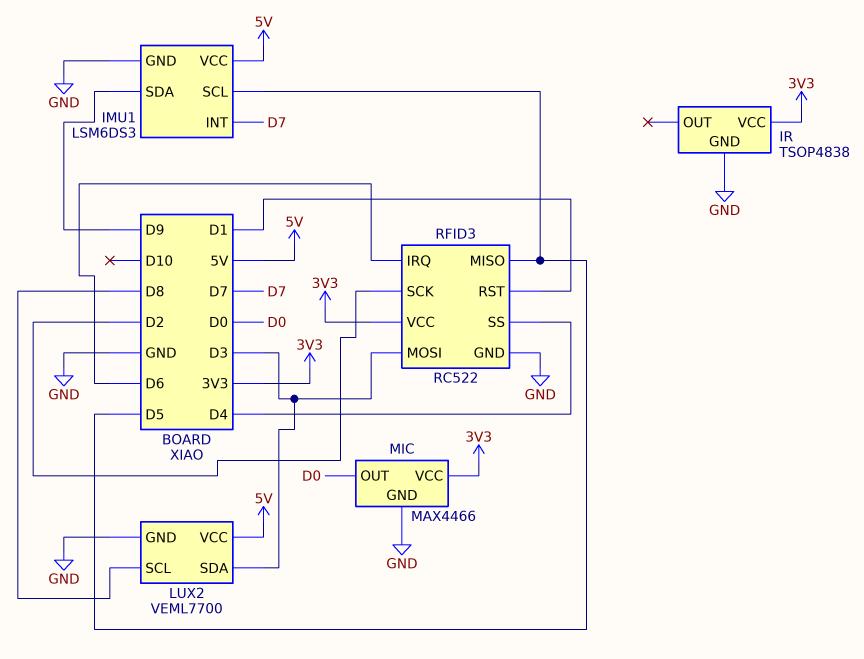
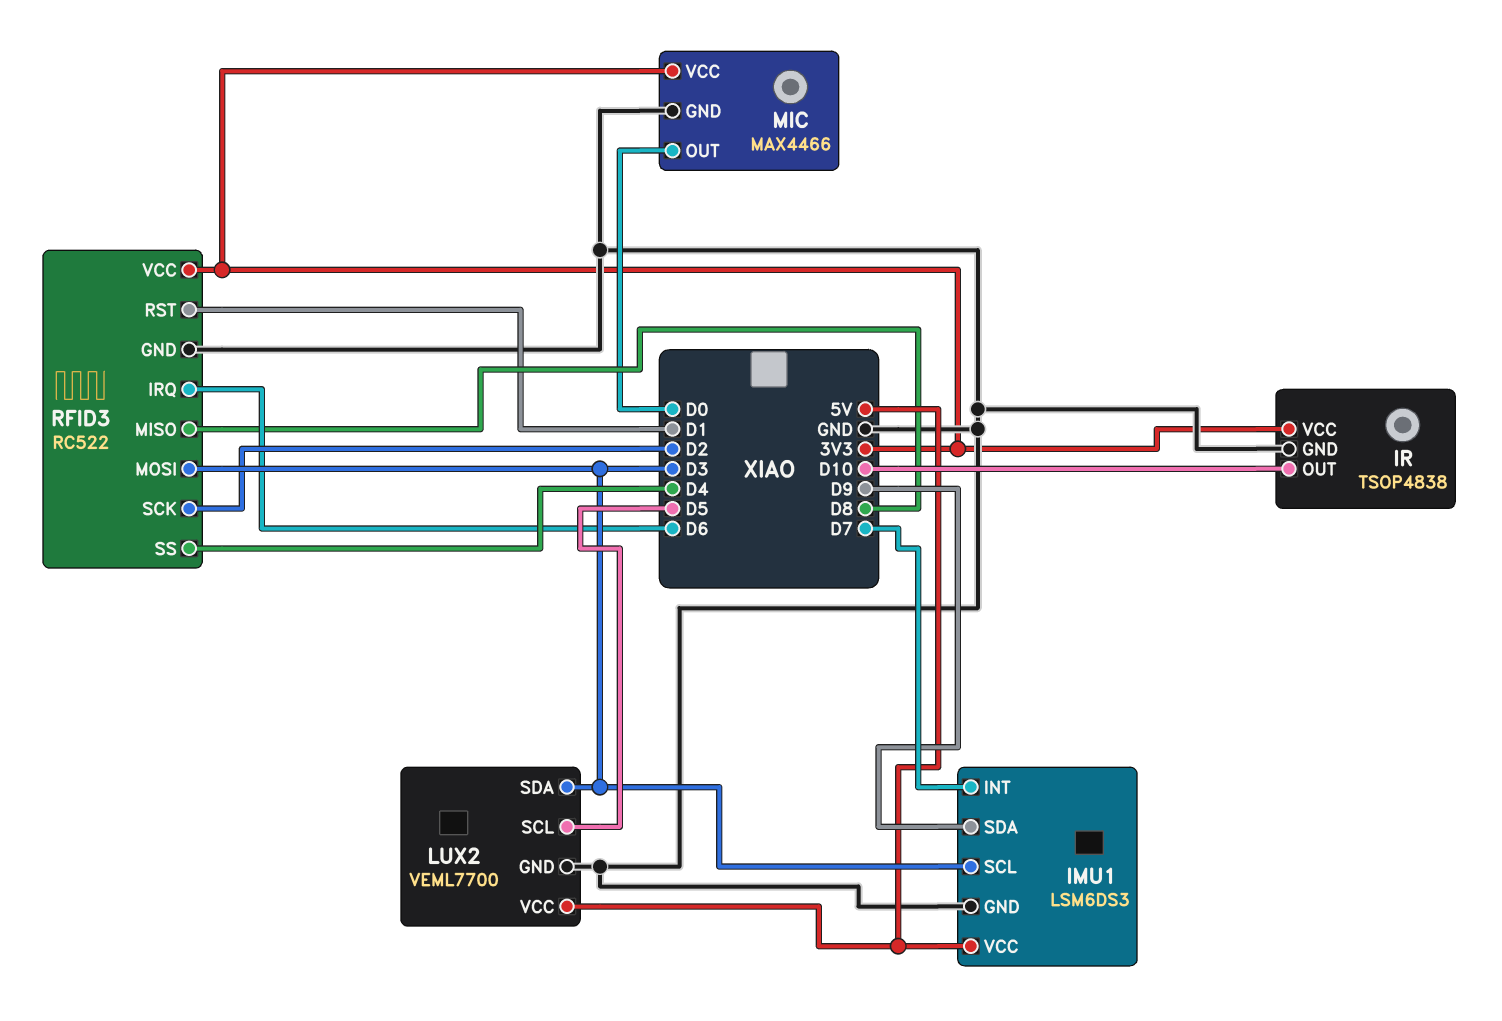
IMU1 pin SCL: D5 -> D3
IR pin OUT: none -> D10
LUX2 pin SCL: D8 -> D5
RFID3 pin MISO: D5 -> D8

